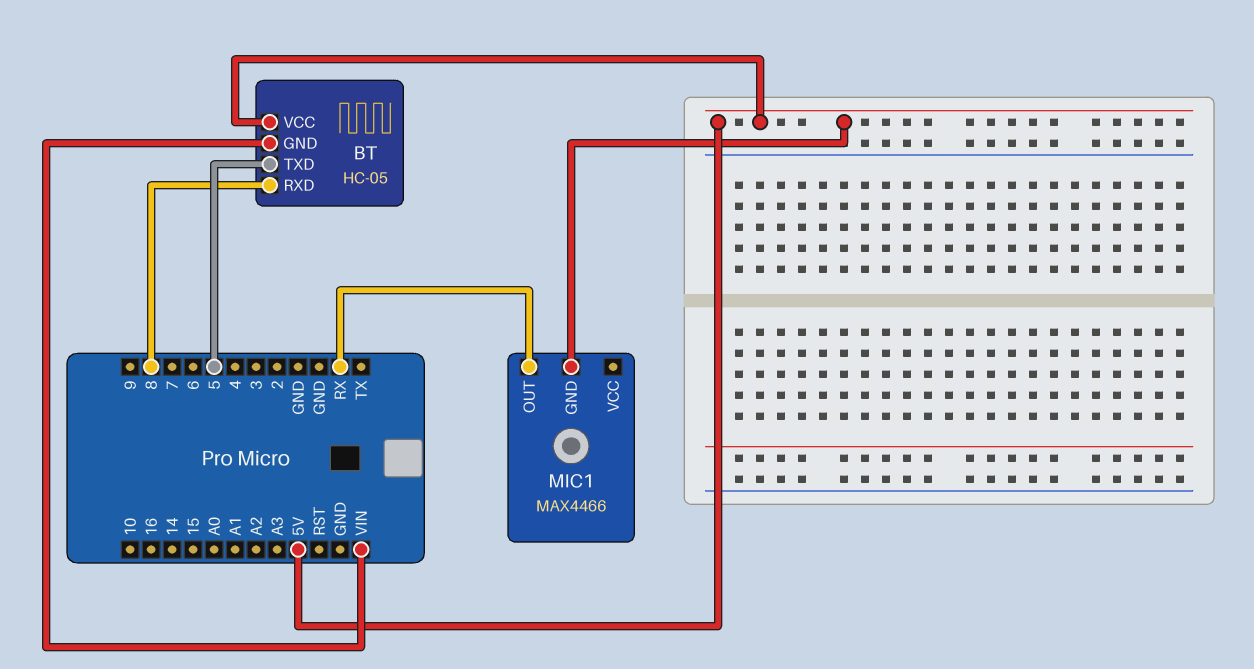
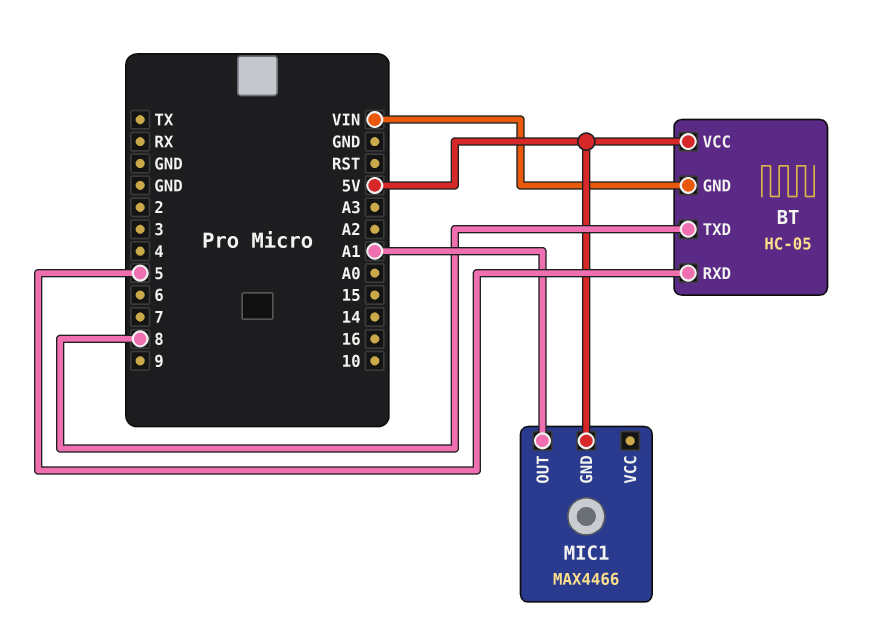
BT pin RXD: 8 -> 5
BT pin TXD: 5 -> 8
MIC1 pin OUT: RX -> A1

